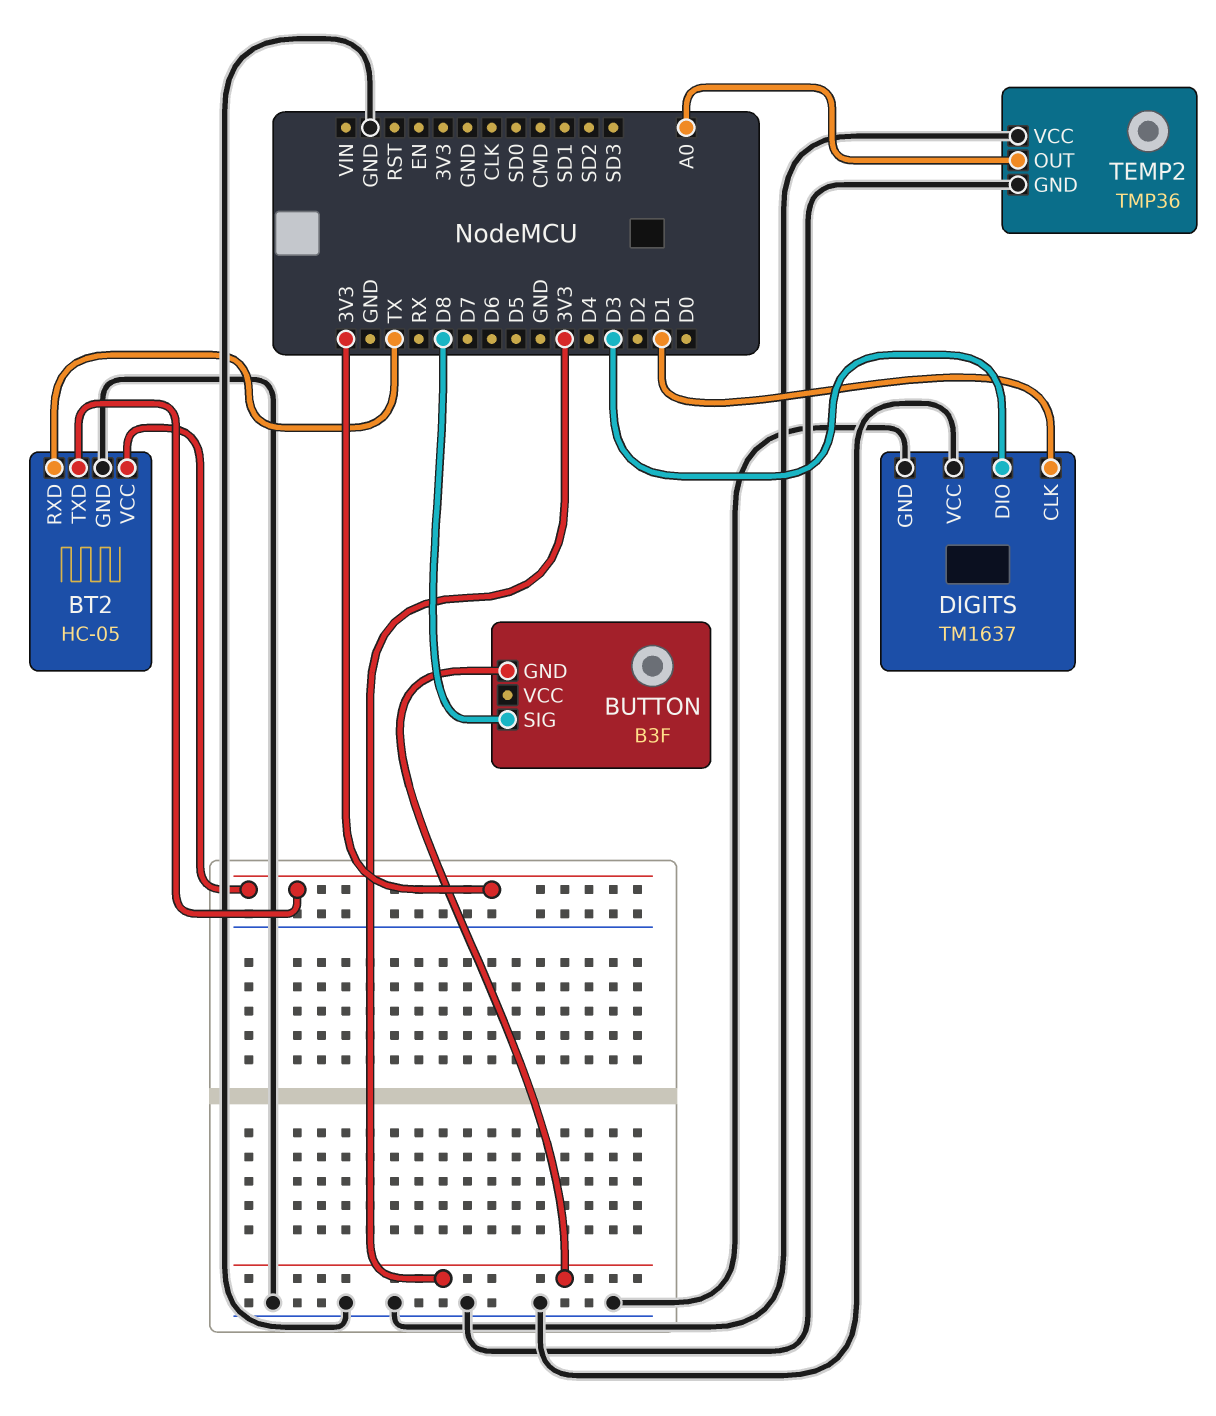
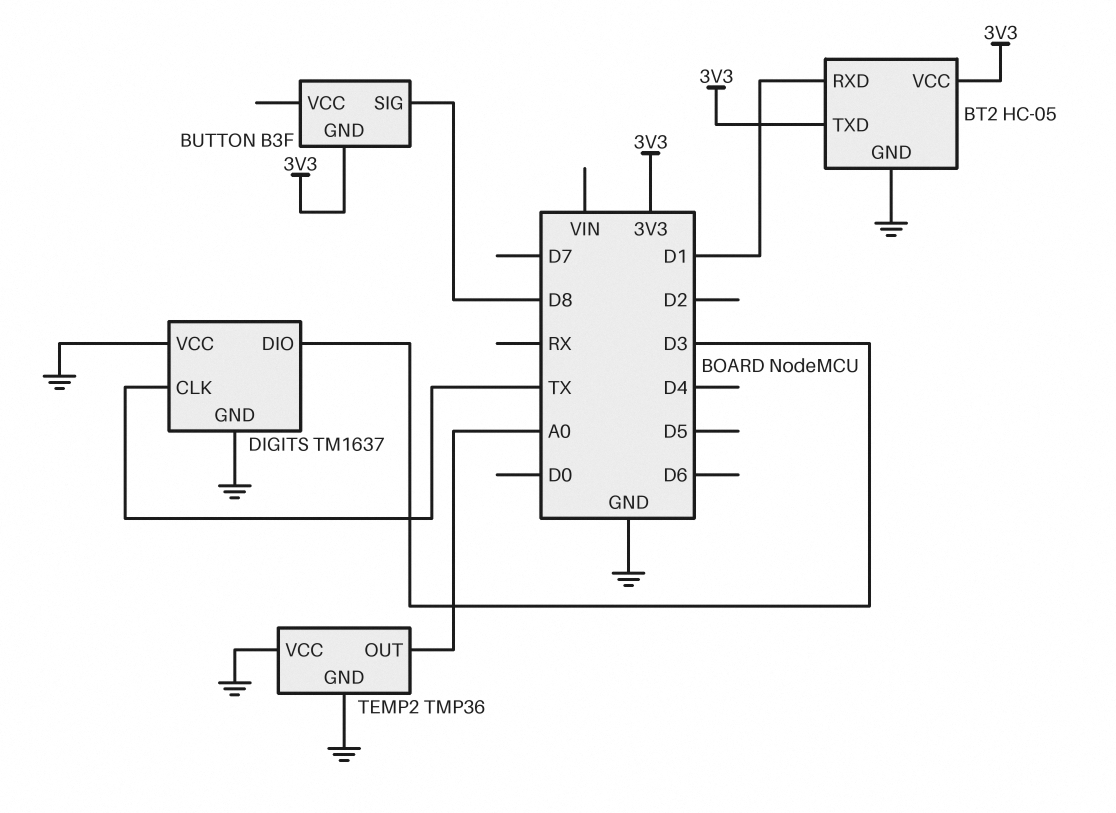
BT2 pin RXD: TX -> D1
DIGITS pin CLK: D1 -> TX

